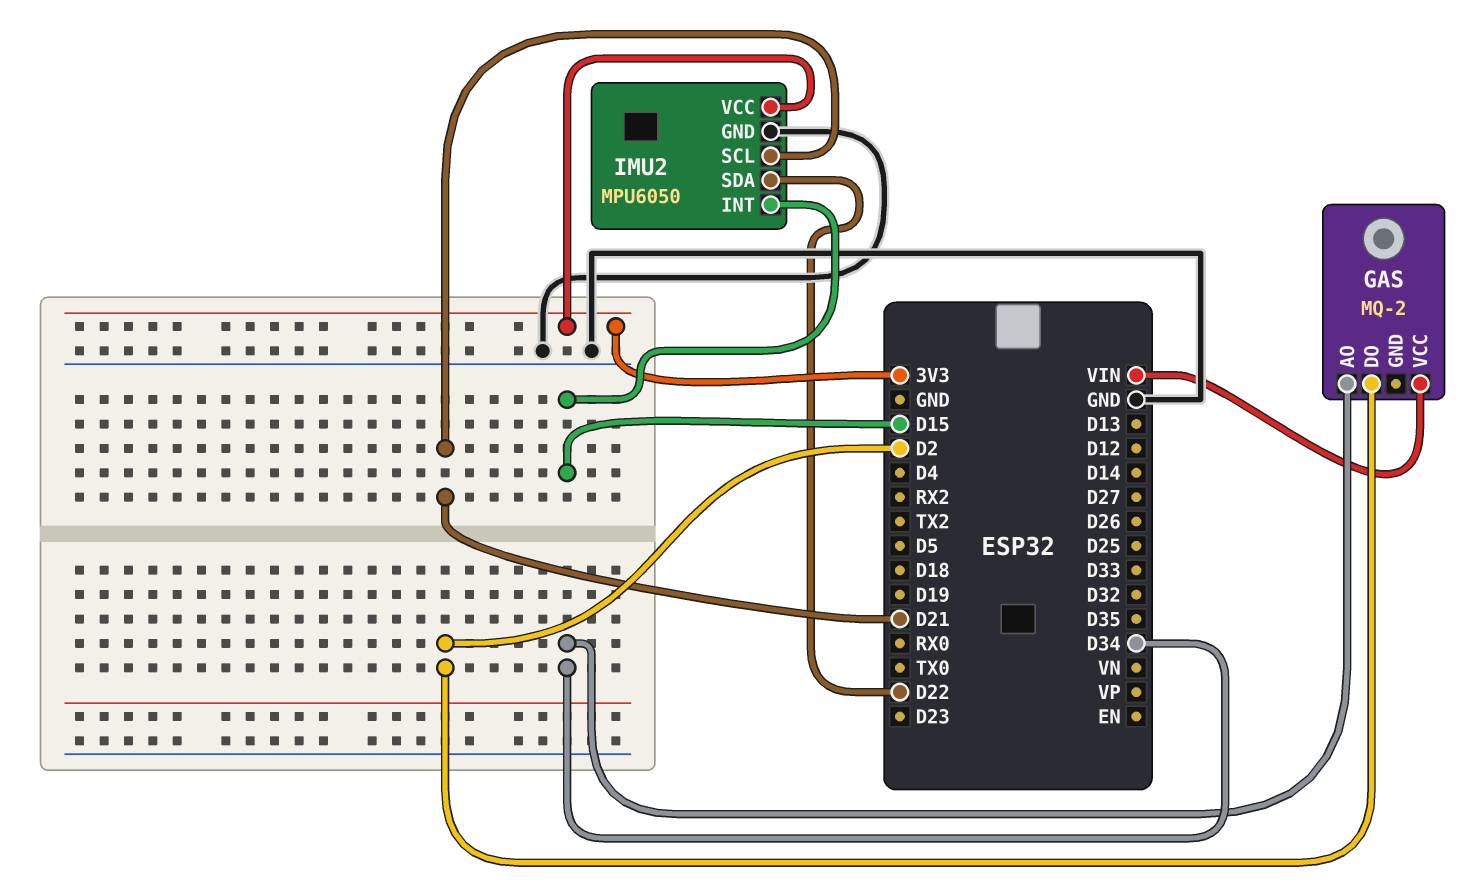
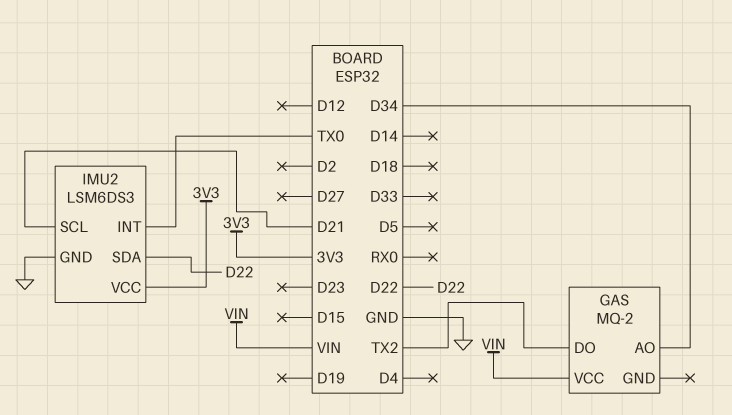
GAS pin DO: D2 -> TX2
IMU2: MPU6050 -> LSM6DS3
IMU2 pin INT: D15 -> TX0

